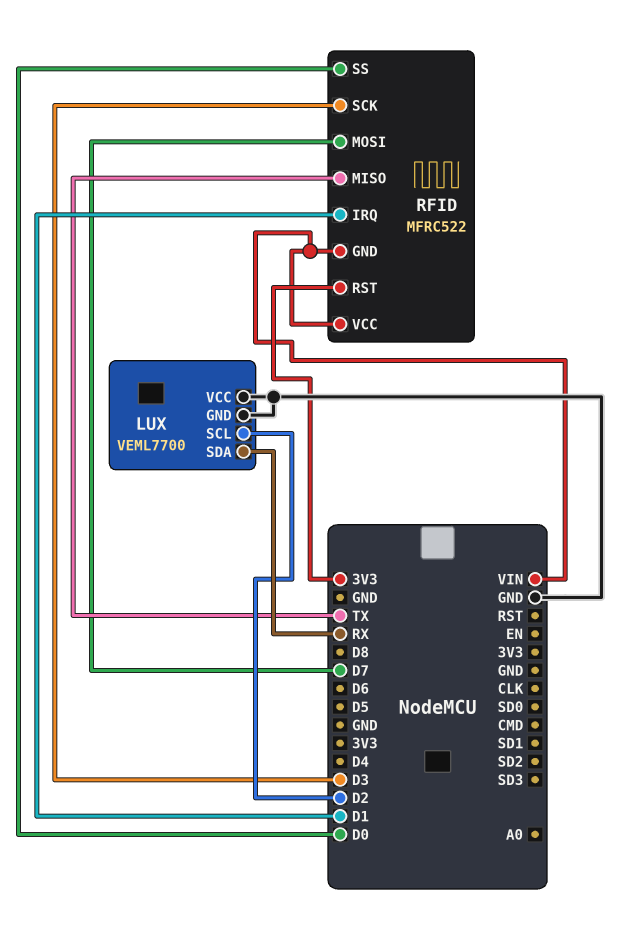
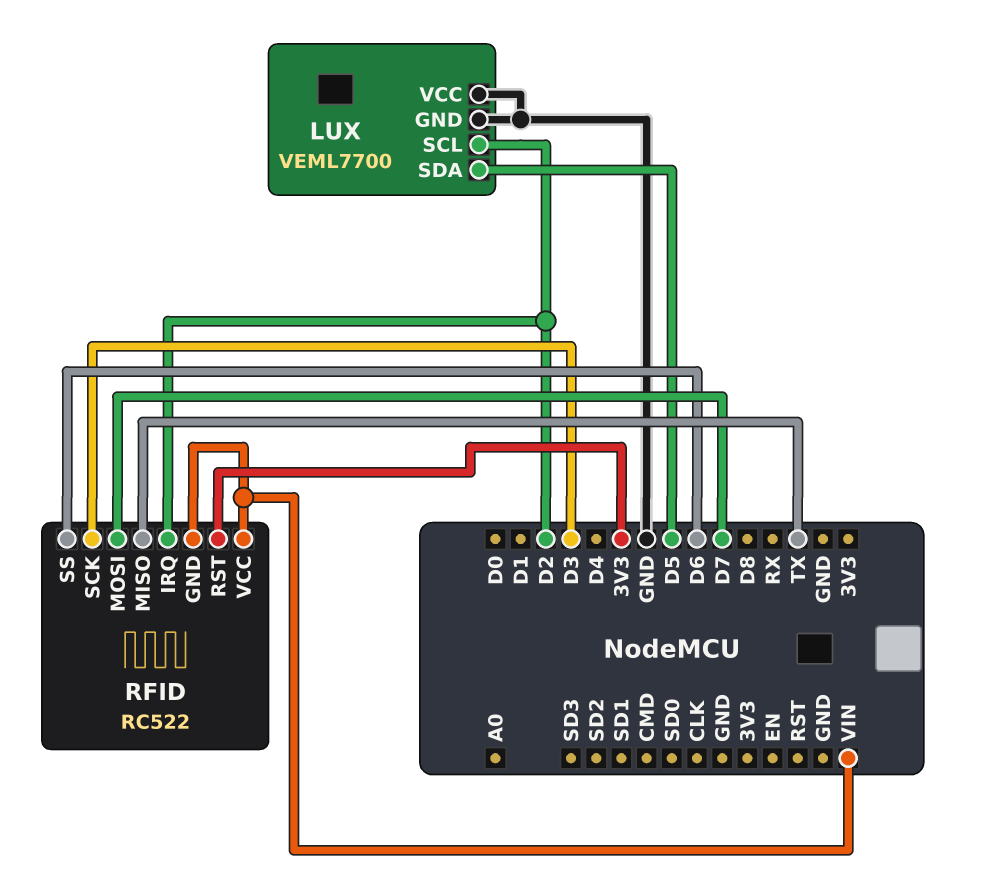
LUX pin SDA: RX -> D5
RFID: MFRC522 -> RC522
RFID pin IRQ: D1 -> D2
RFID pin SS: D0 -> D6

